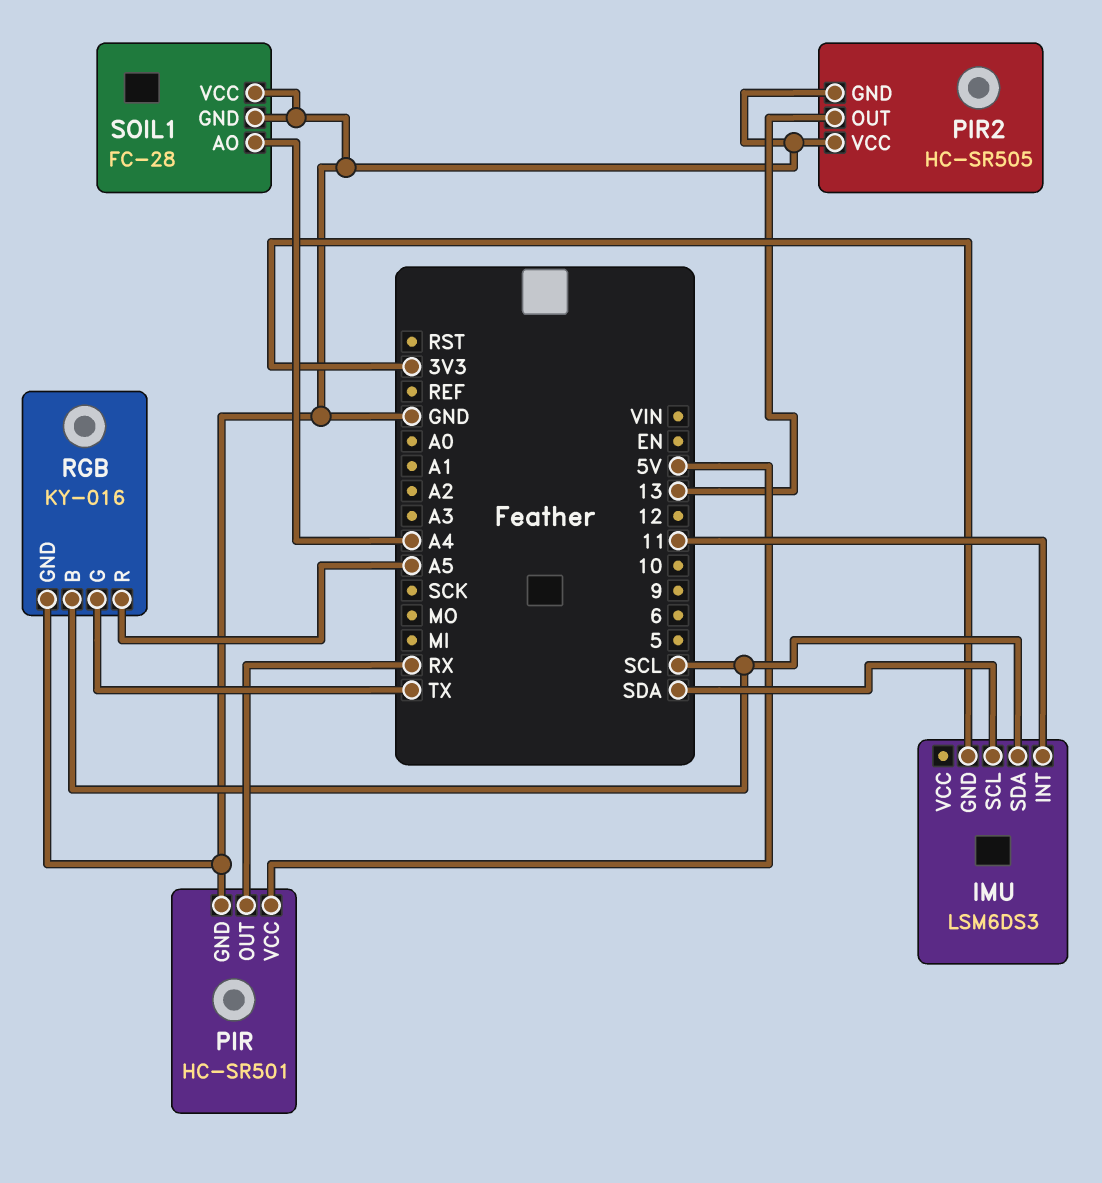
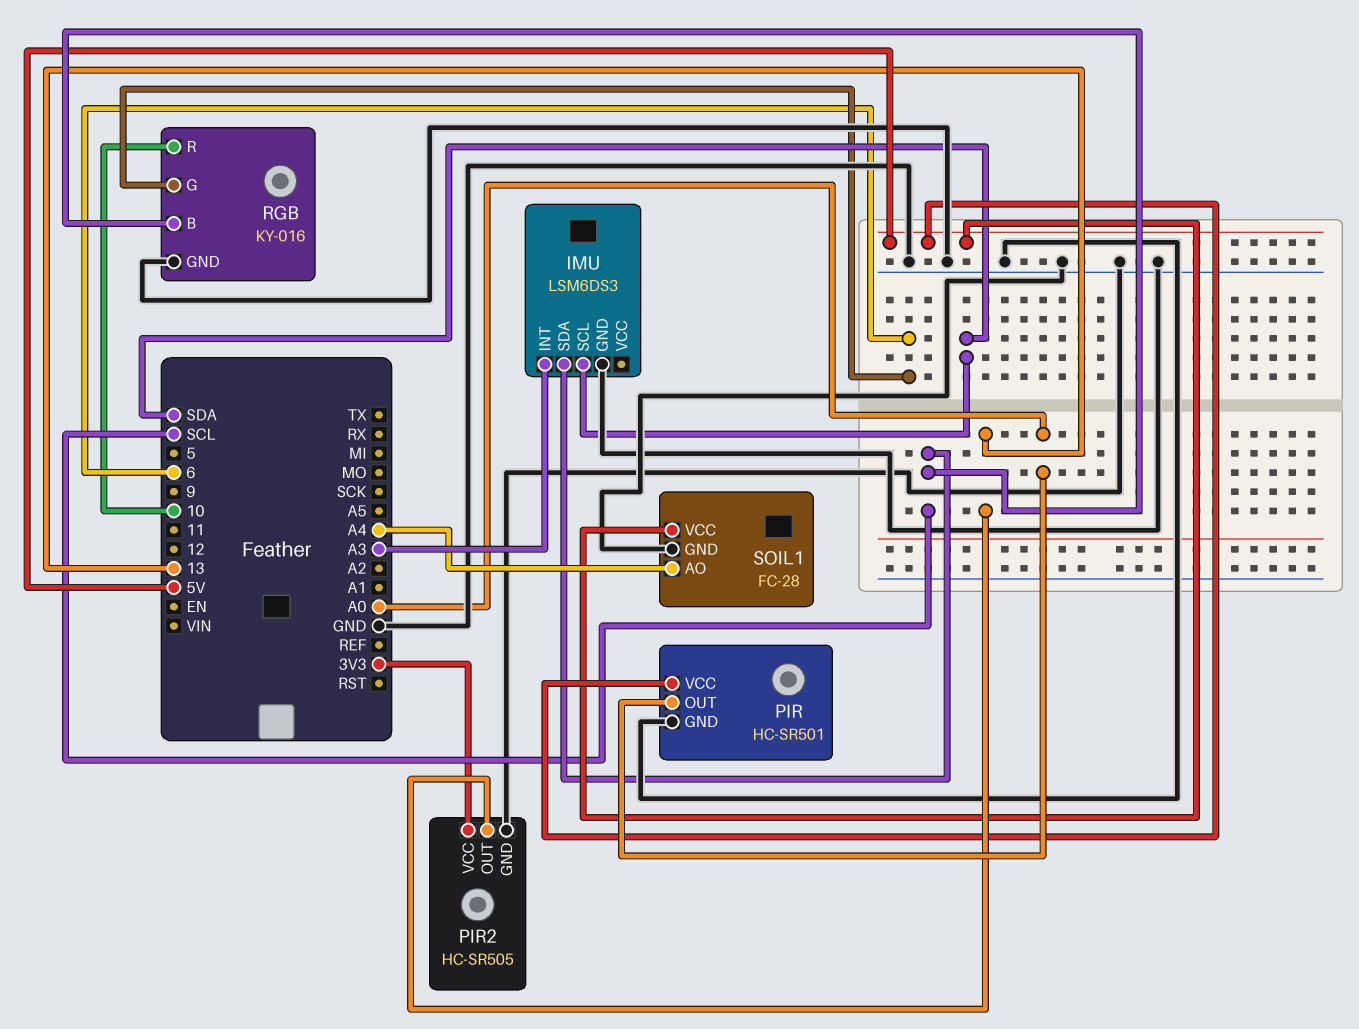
IMU pin GND: 3V3 -> GND
IMU pin INT: 11 -> A3
PIR pin OUT: RX -> A0
PIR2 pin VCC: GND -> 3V3
RGB pin G: TX -> 6
RGB pin R: A5 -> 10
SOIL1 pin VCC: GND -> 5V

